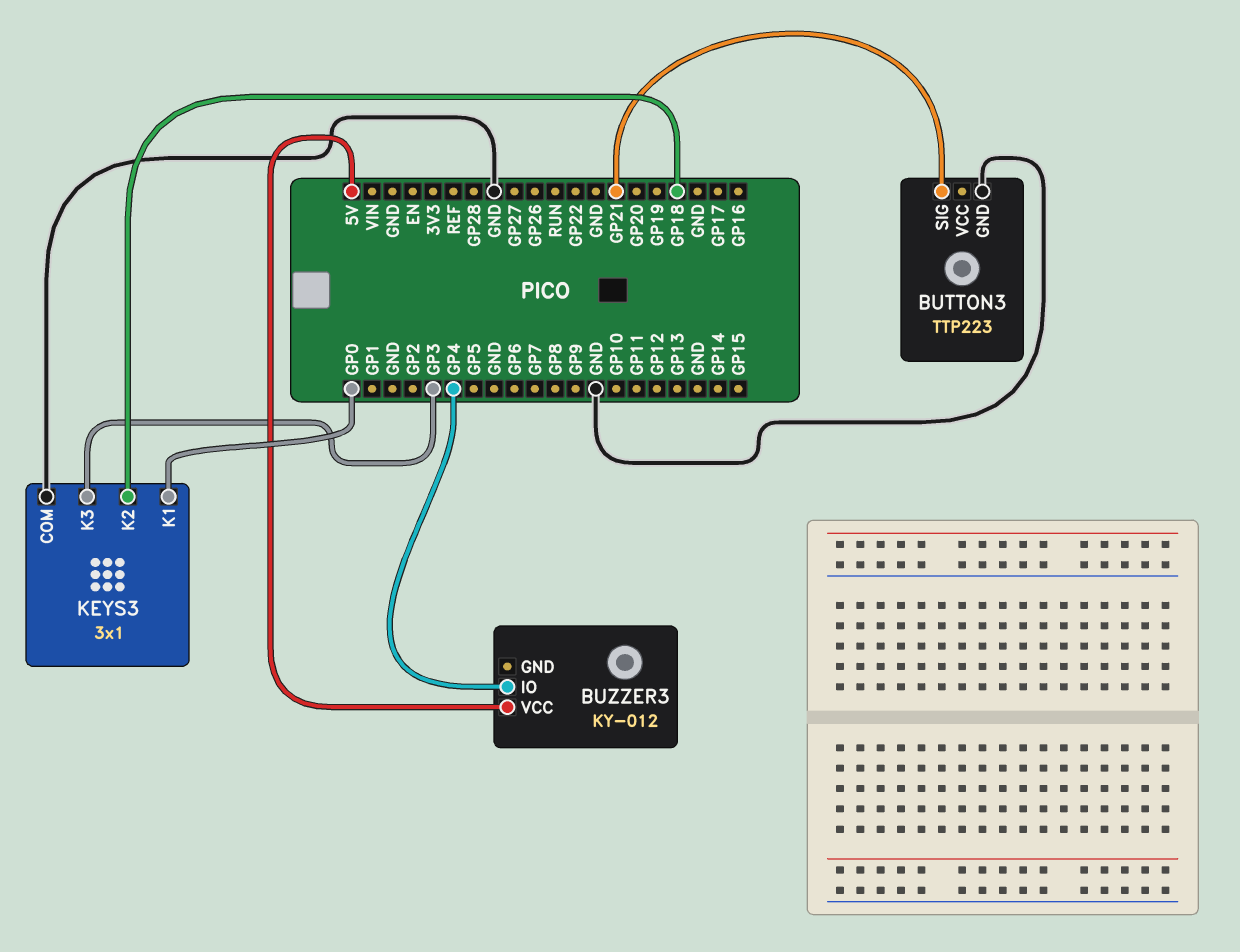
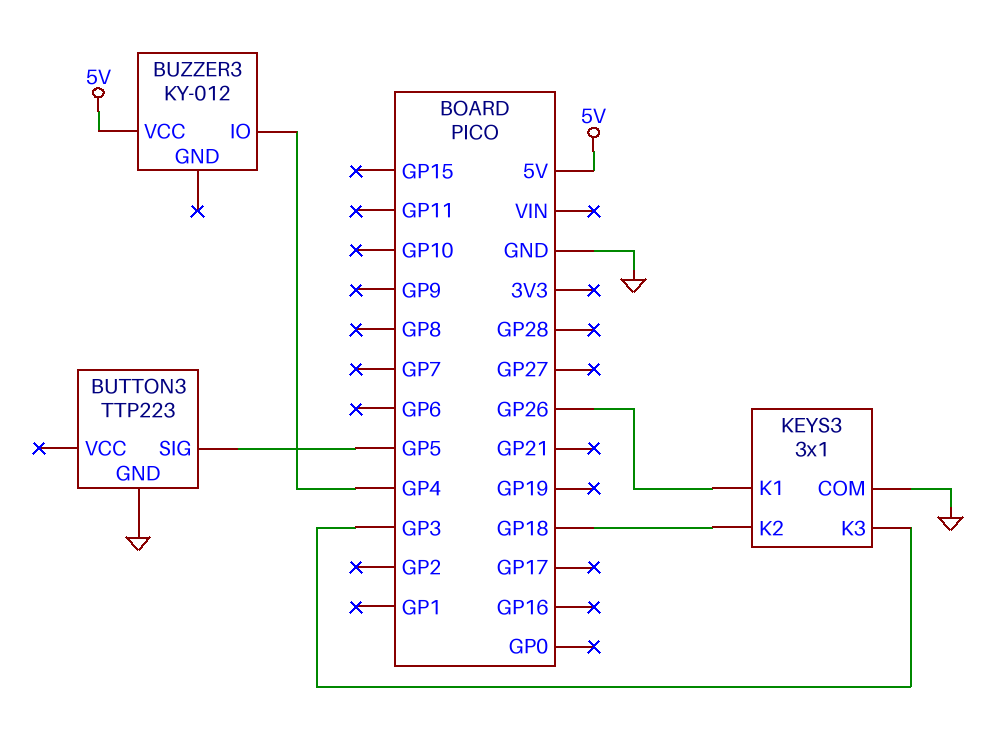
BUTTON3 pin SIG: GP21 -> GP5
KEYS3 pin K1: GP0 -> GP26

